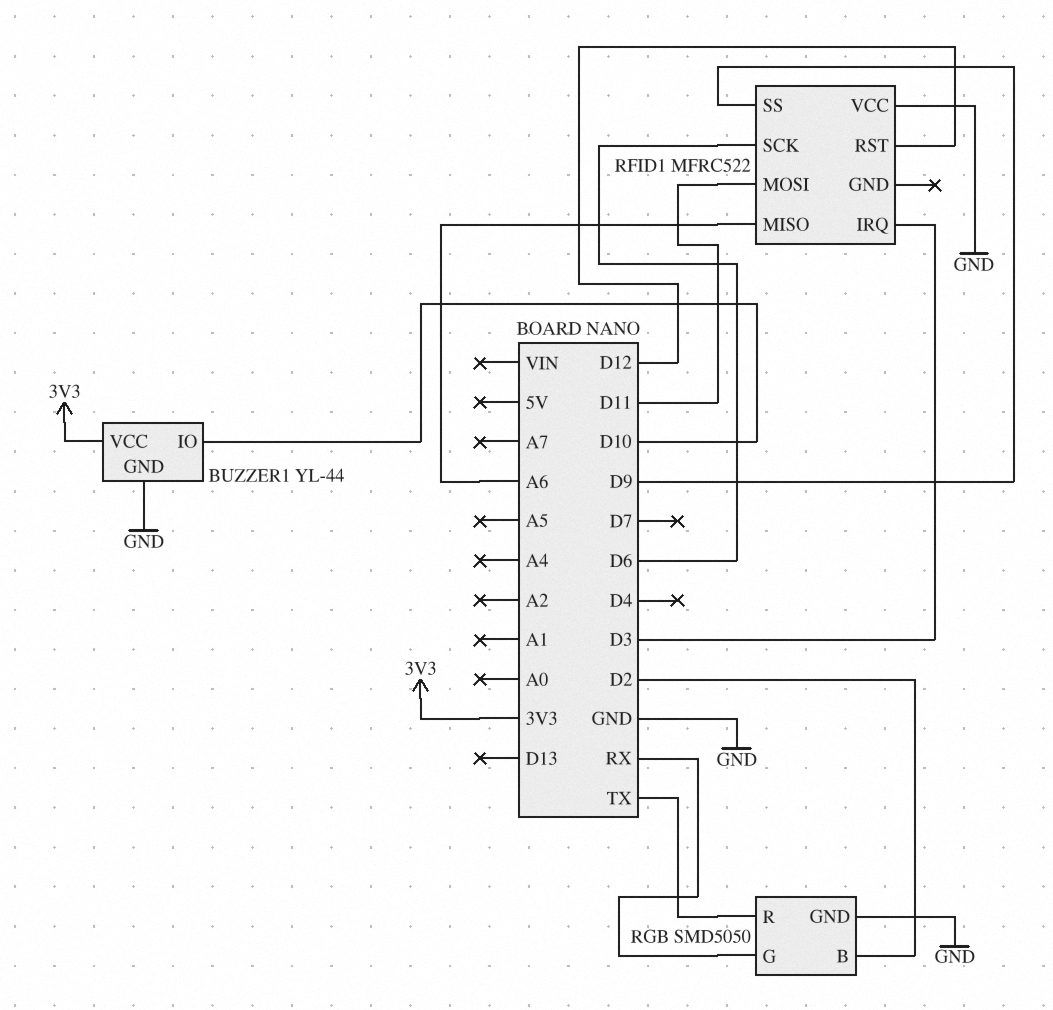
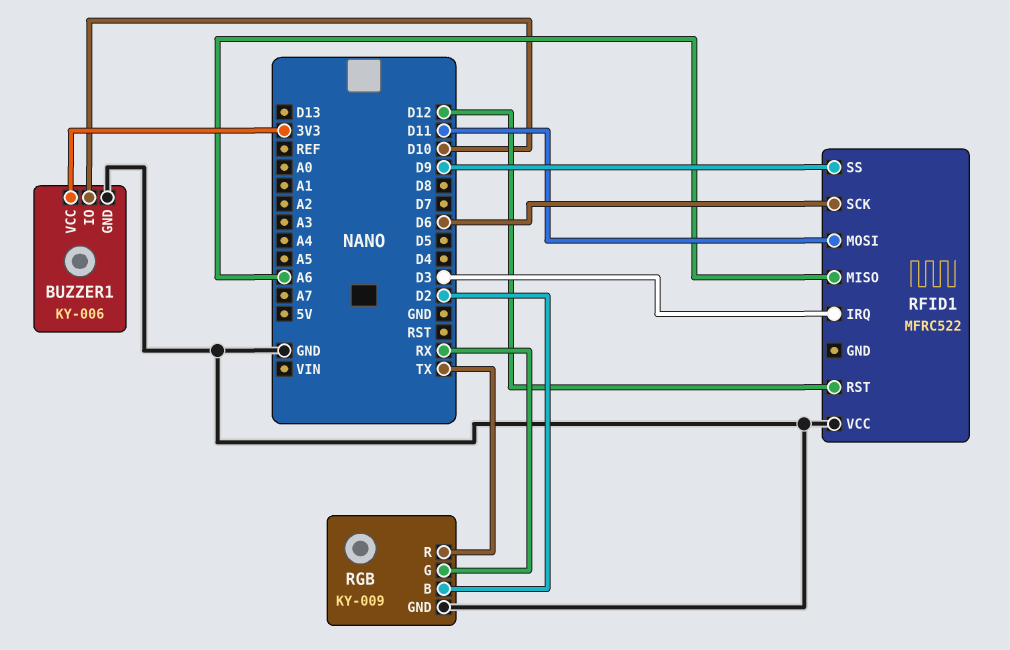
BUZZER1: YL-44 -> KY-006
RGB: SMD5050 -> KY-009

